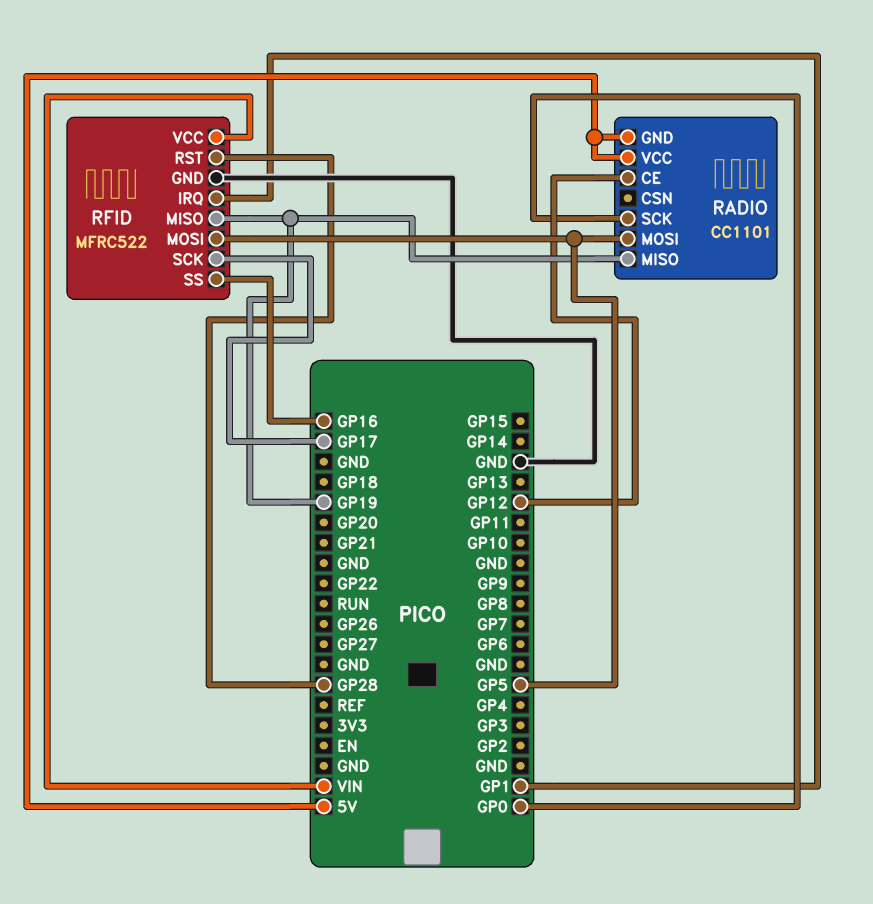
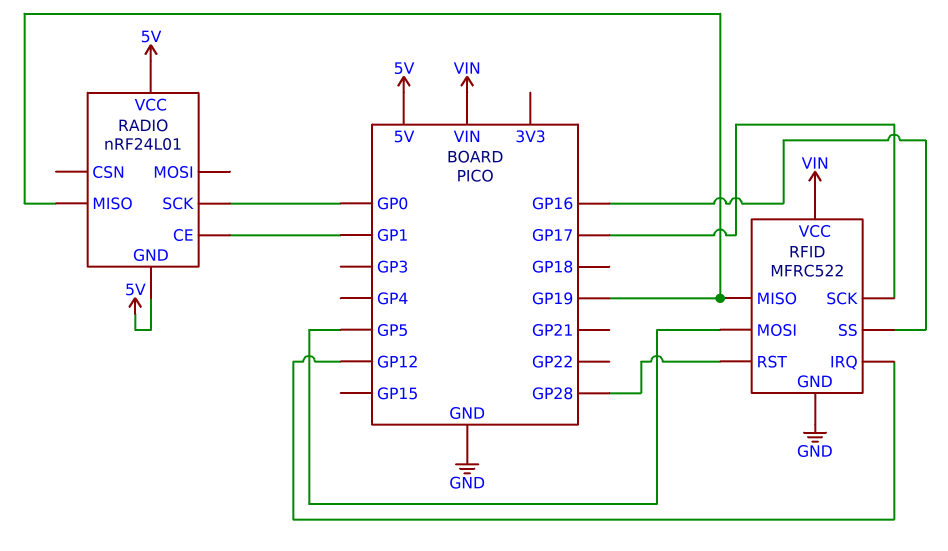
RADIO: CC1101 -> nRF24L01
RADIO pin CE: GP12 -> GP1
RADIO pin MOSI: GP5 -> none
RFID pin IRQ: GP1 -> GP12

